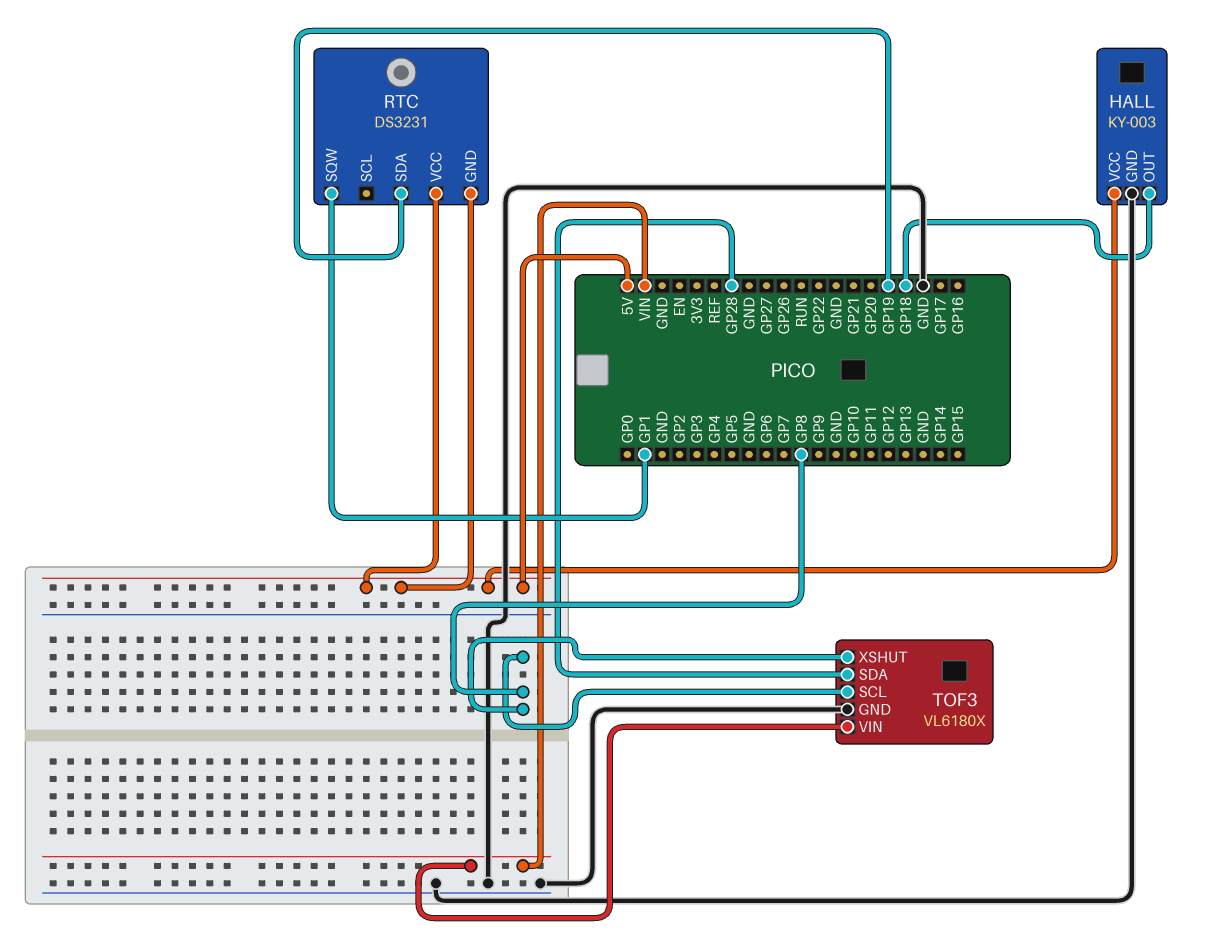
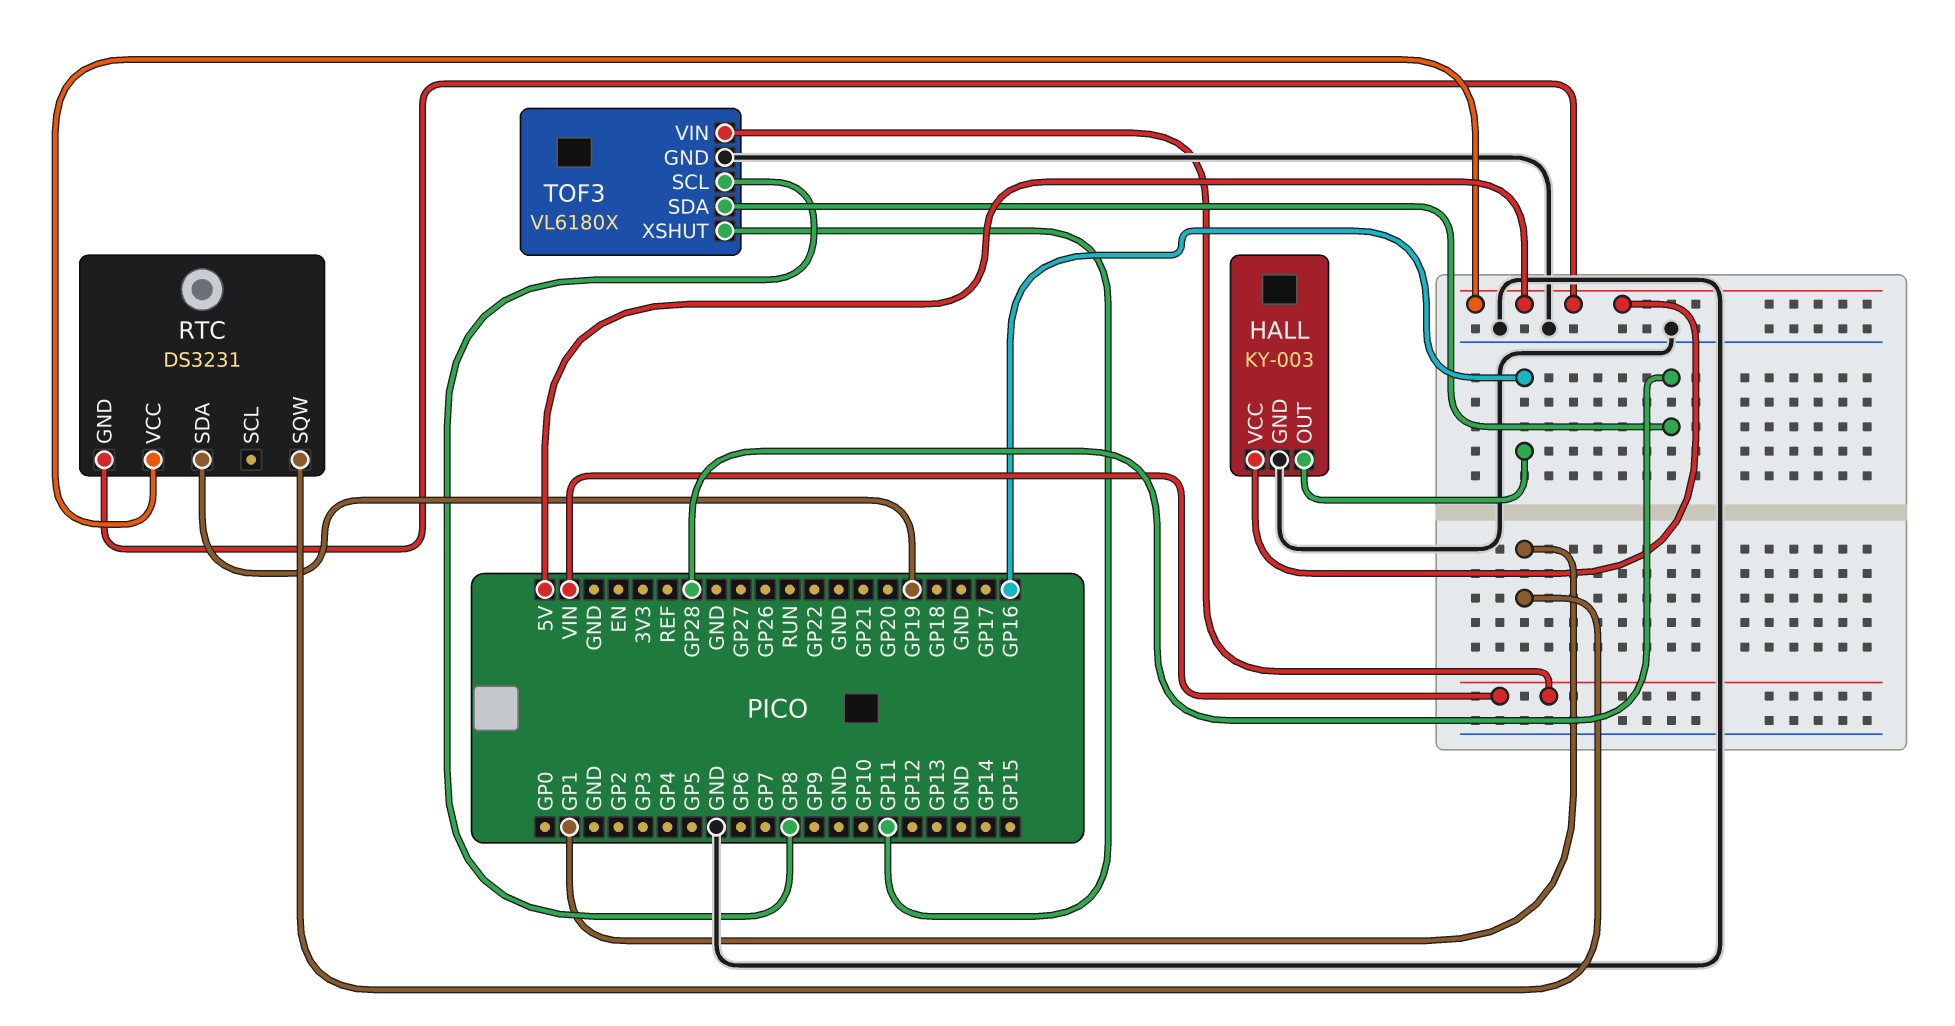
HALL pin OUT: GP18 -> GP16
TOF3 pin XSHUT: GP8 -> GP11

